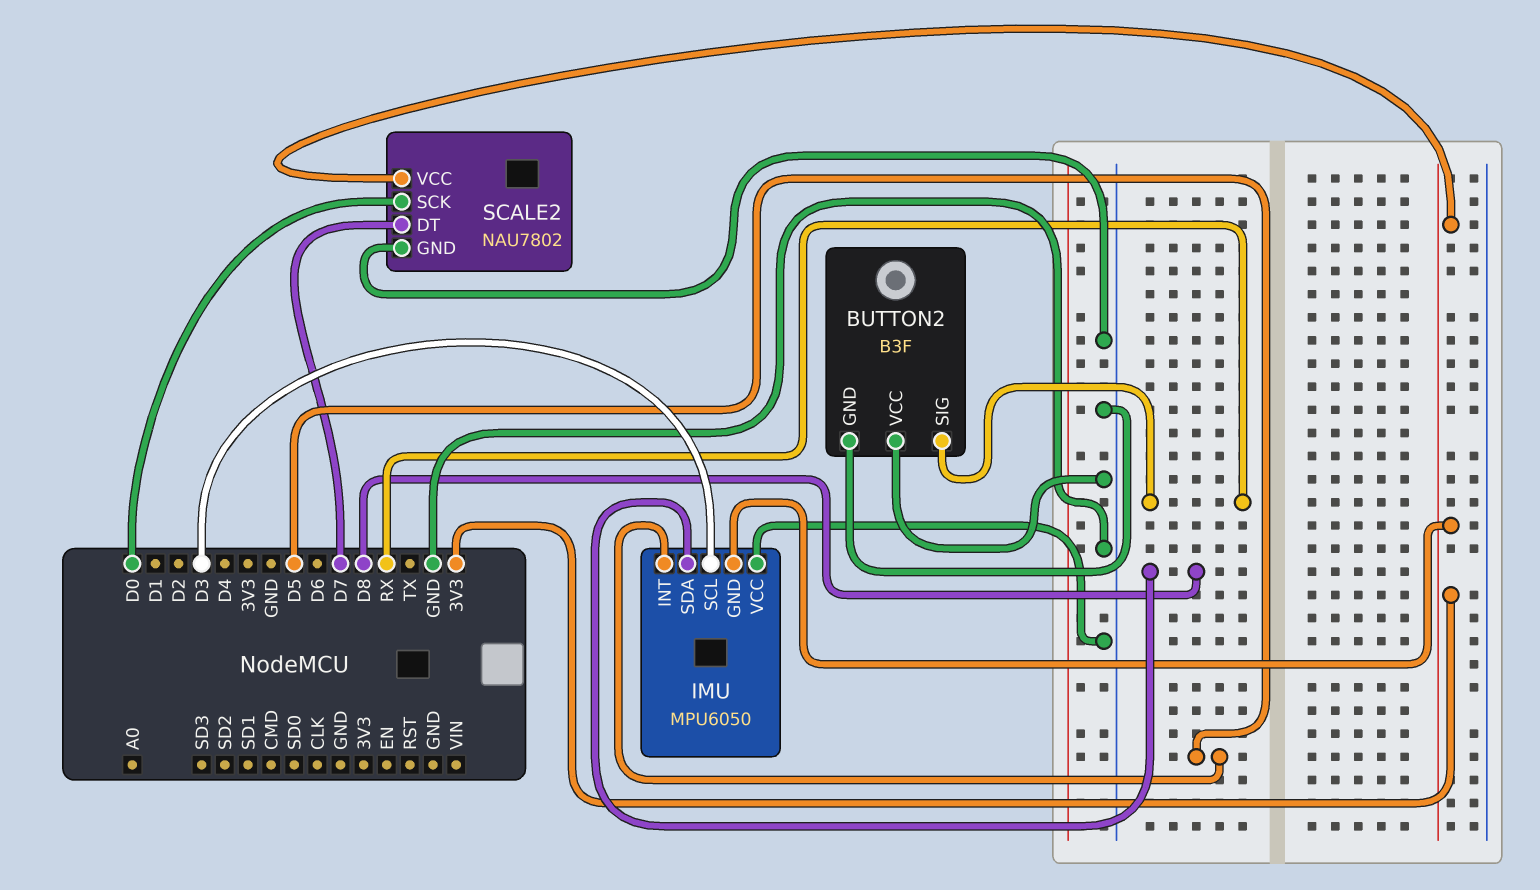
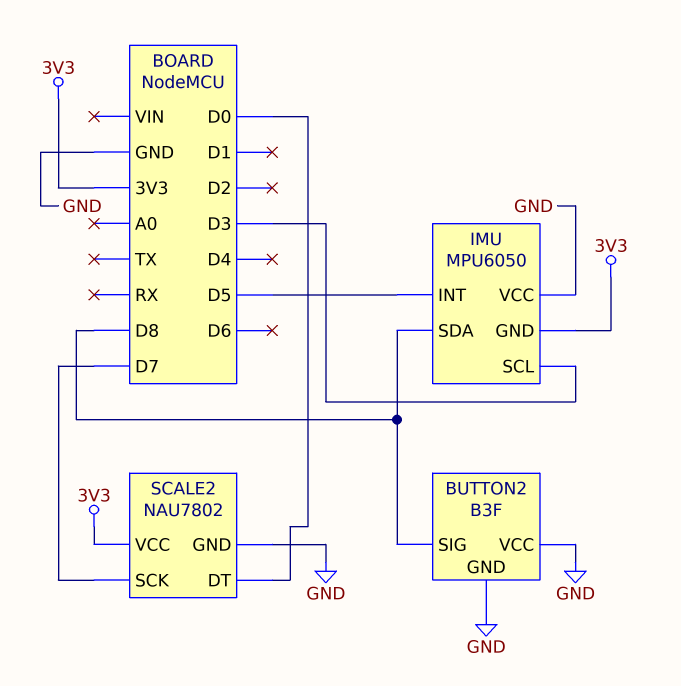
BUTTON2 pin SIG: RX -> D8
SCALE2 pin DT: D7 -> D0
SCALE2 pin SCK: D0 -> D7

